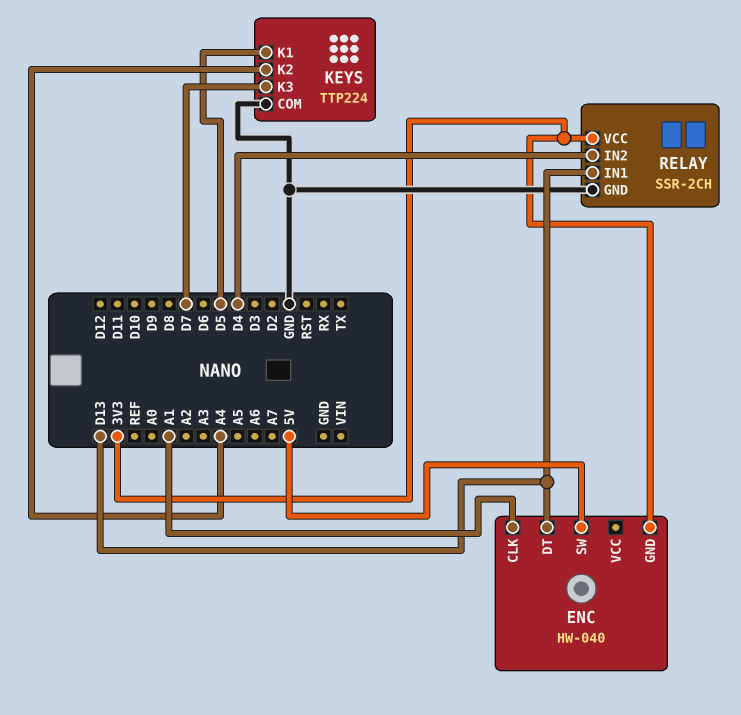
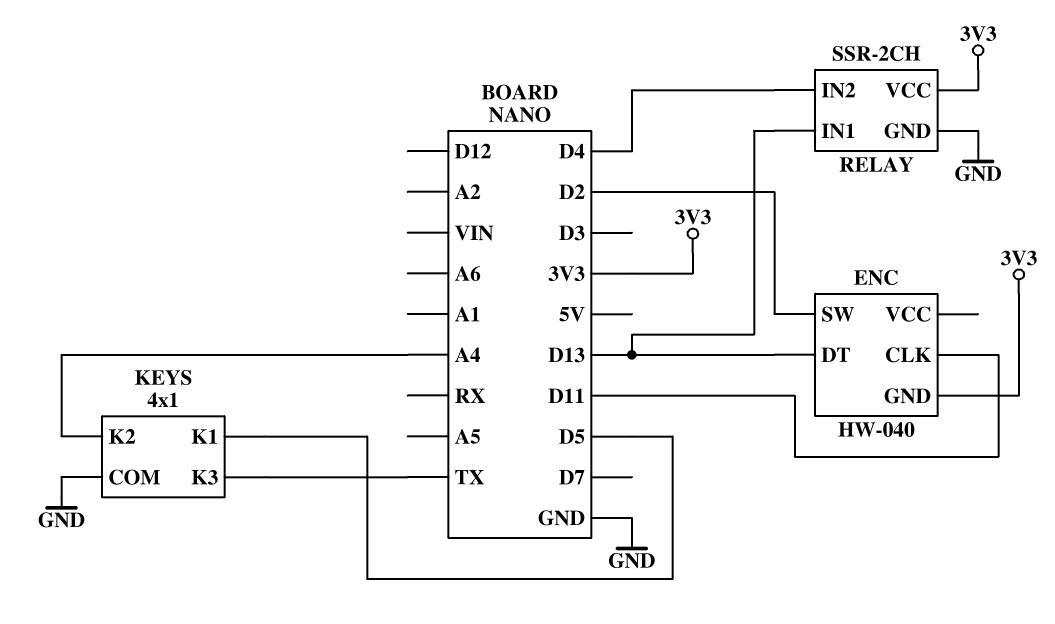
ENC pin CLK: A1 -> D11
ENC pin SW: 5V -> D2
KEYS: TTP224 -> 4x1
KEYS pin K3: D7 -> TX

